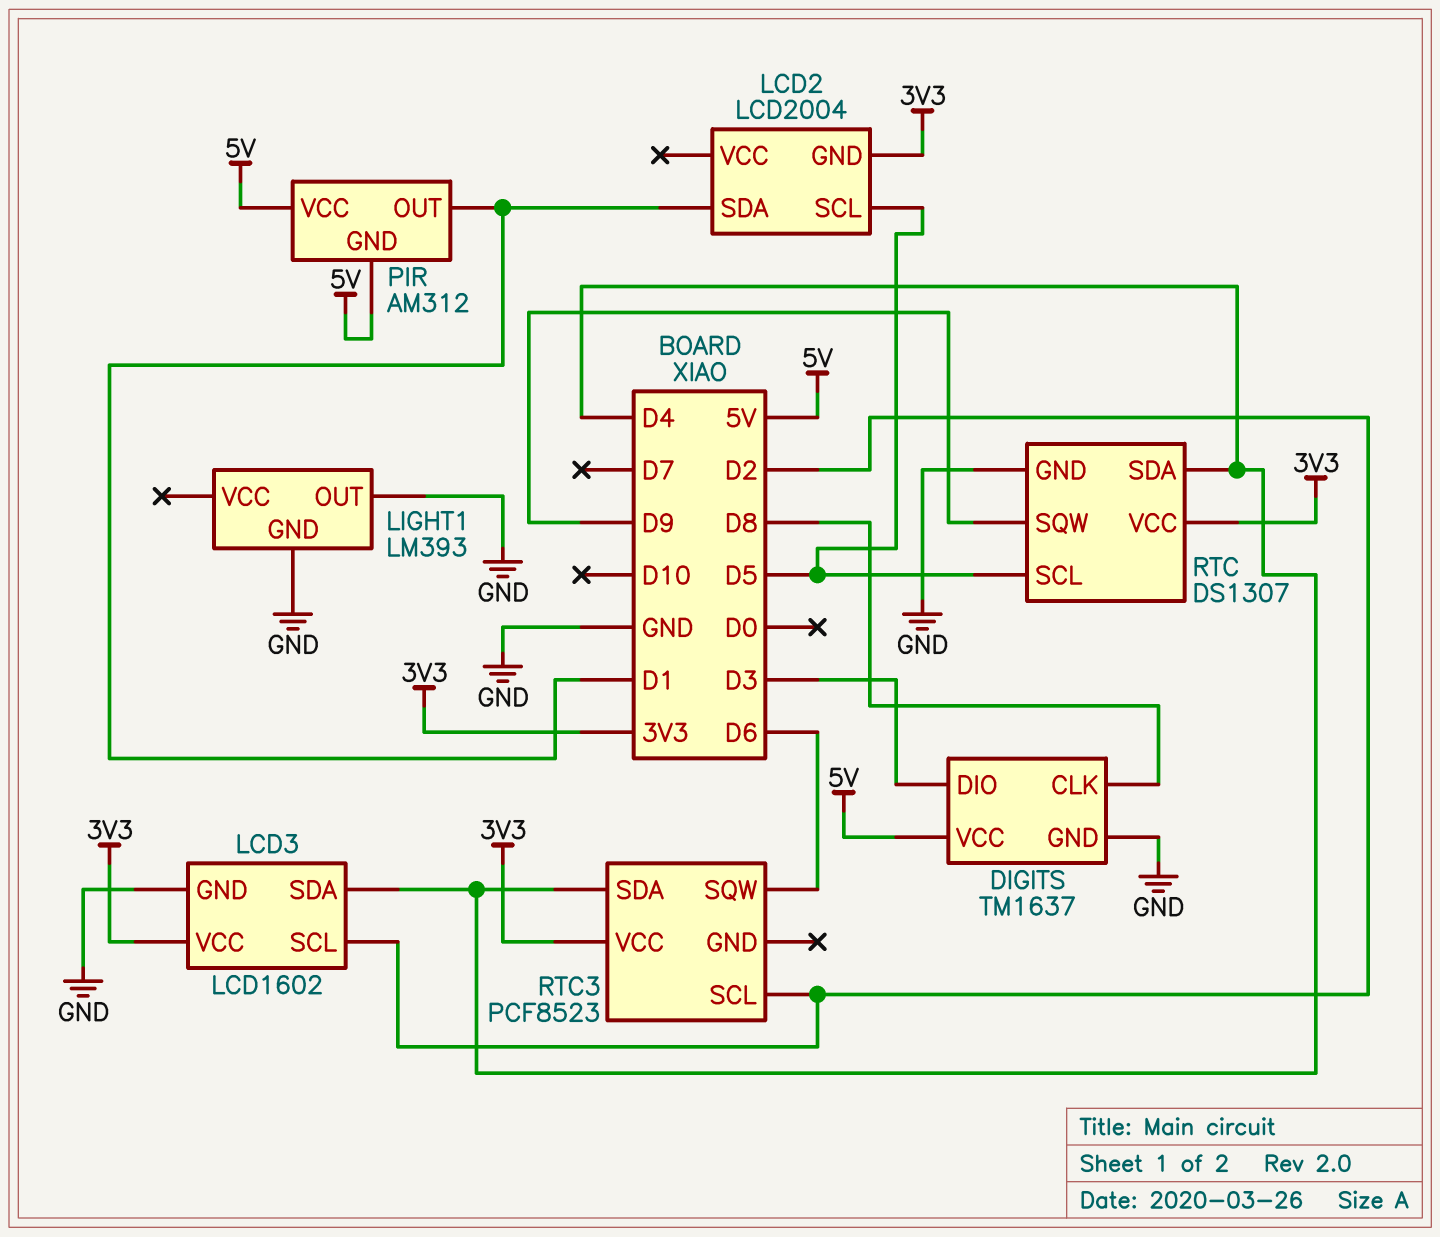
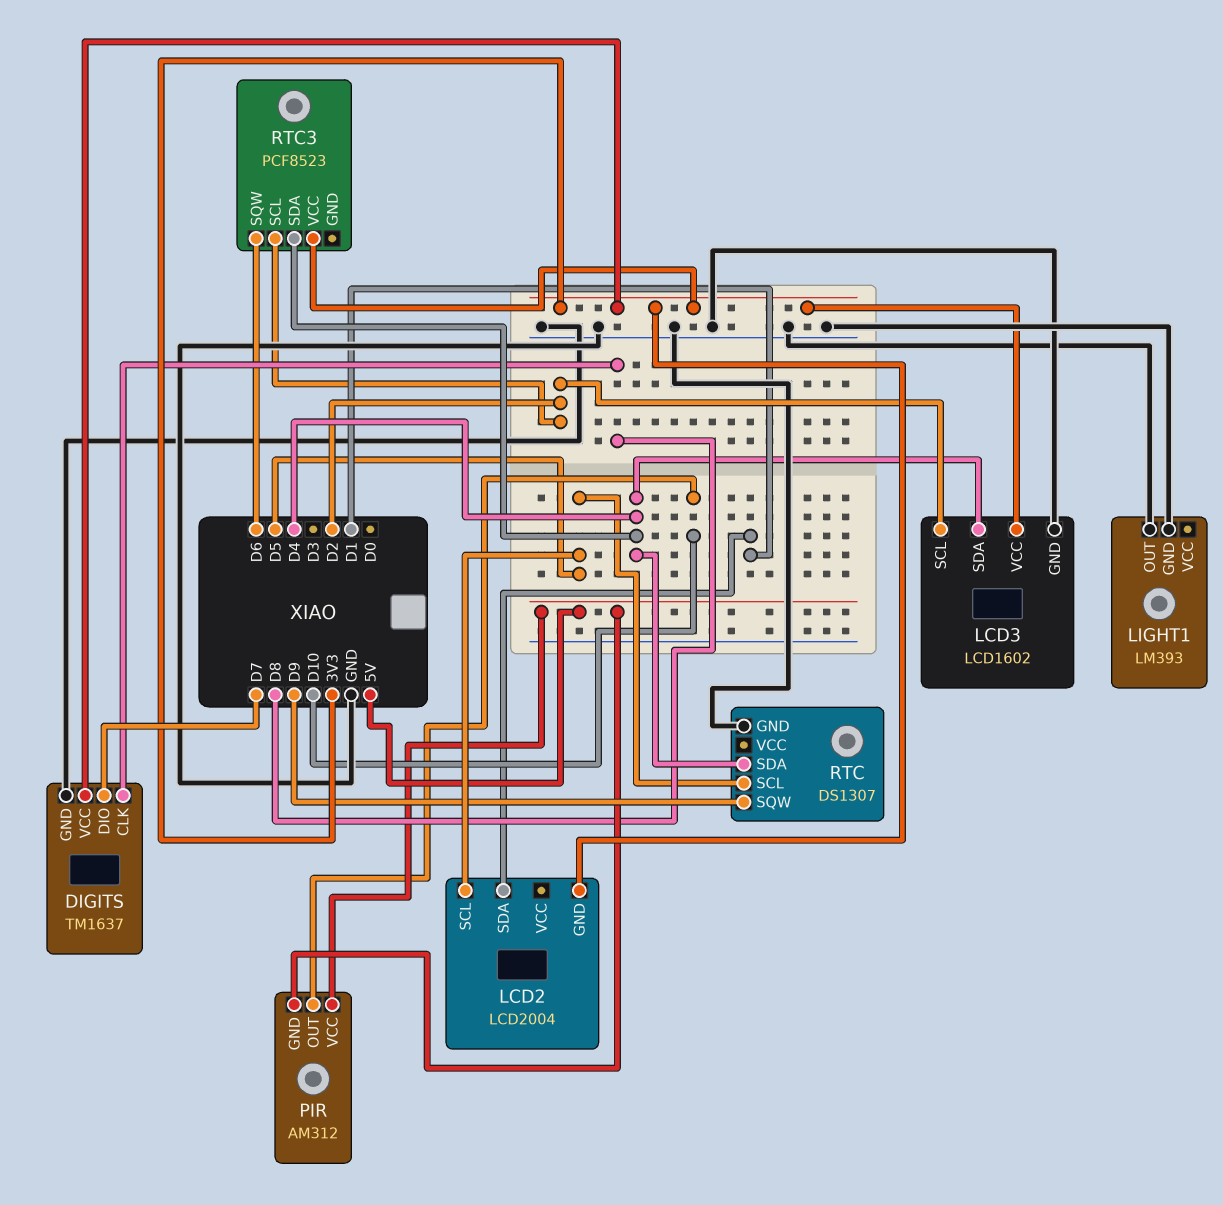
DIGITS pin DIO: D3 -> D7
DIGITS pin VCC: 5V -> 3V3
PIR pin OUT: D1 -> D10
RTC pin VCC: 3V3 -> none

